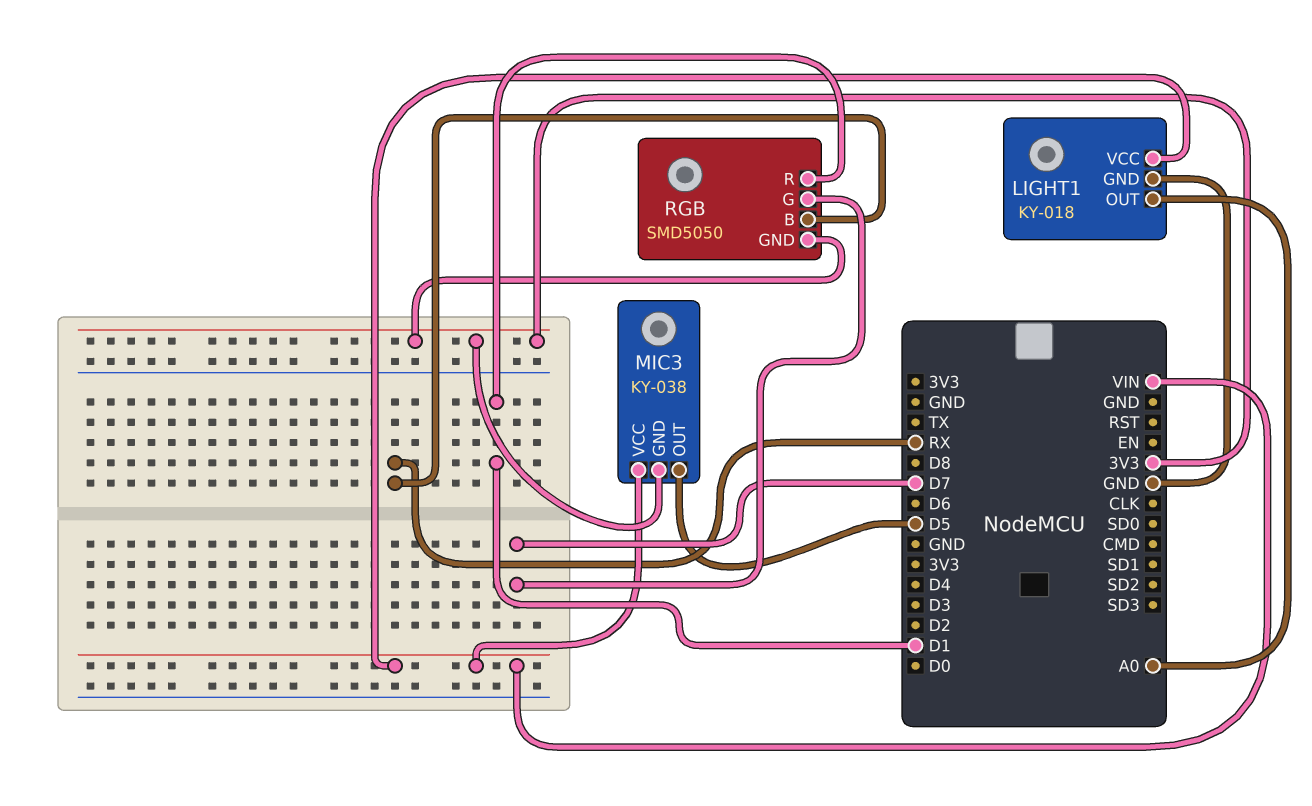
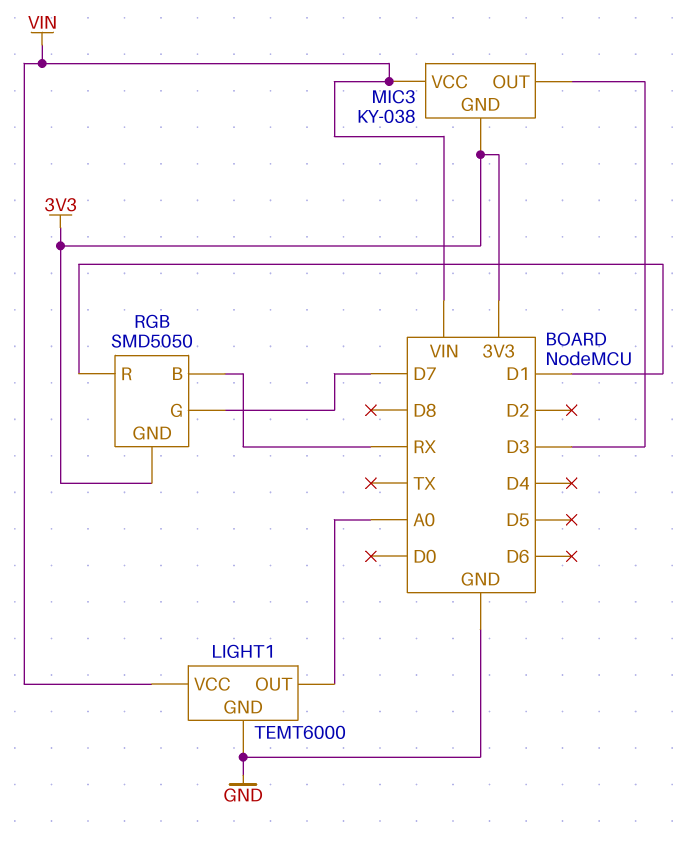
LIGHT1: KY-018 -> TEMT6000
MIC3 pin OUT: D5 -> D3

